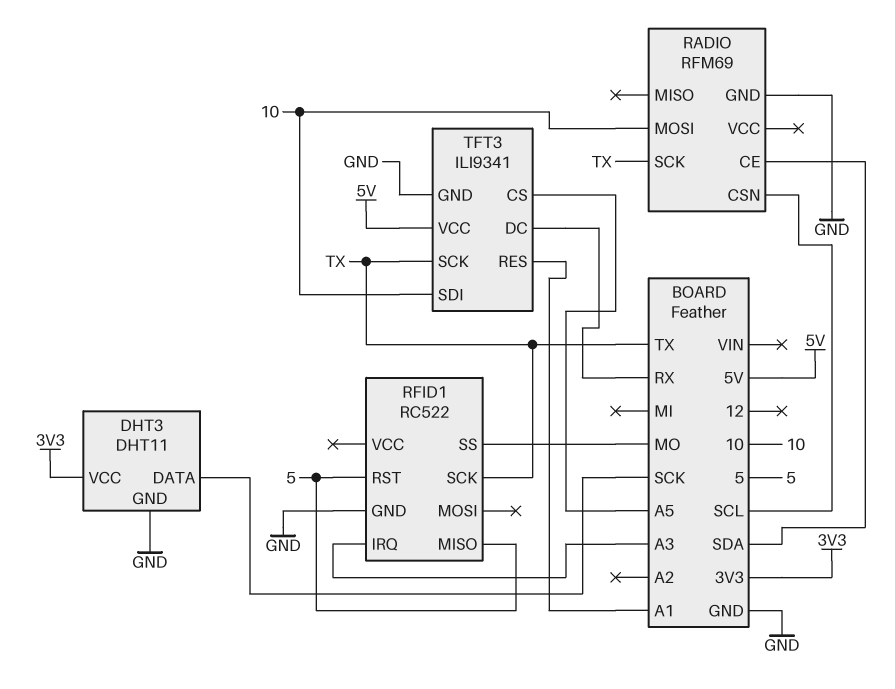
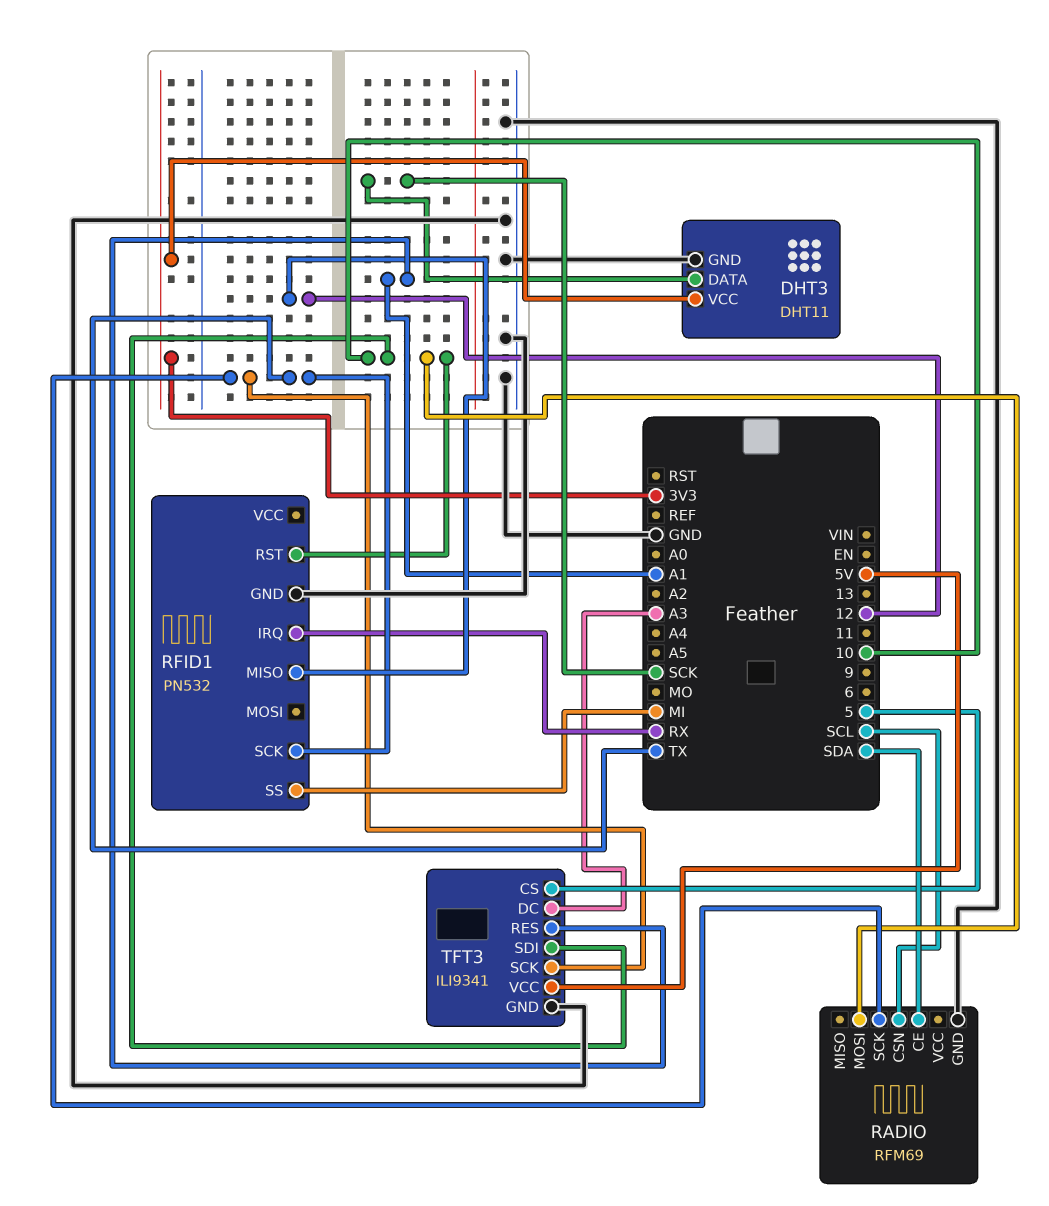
RFID1: RC522 -> PN532
RFID1 pin IRQ: A3 -> RX
RFID1 pin MISO: 5 -> 12
RFID1 pin RST: 5 -> 10
RFID1 pin SS: MO -> MI
TFT3 pin CS: A5 -> 5
TFT3 pin DC: RX -> A3

